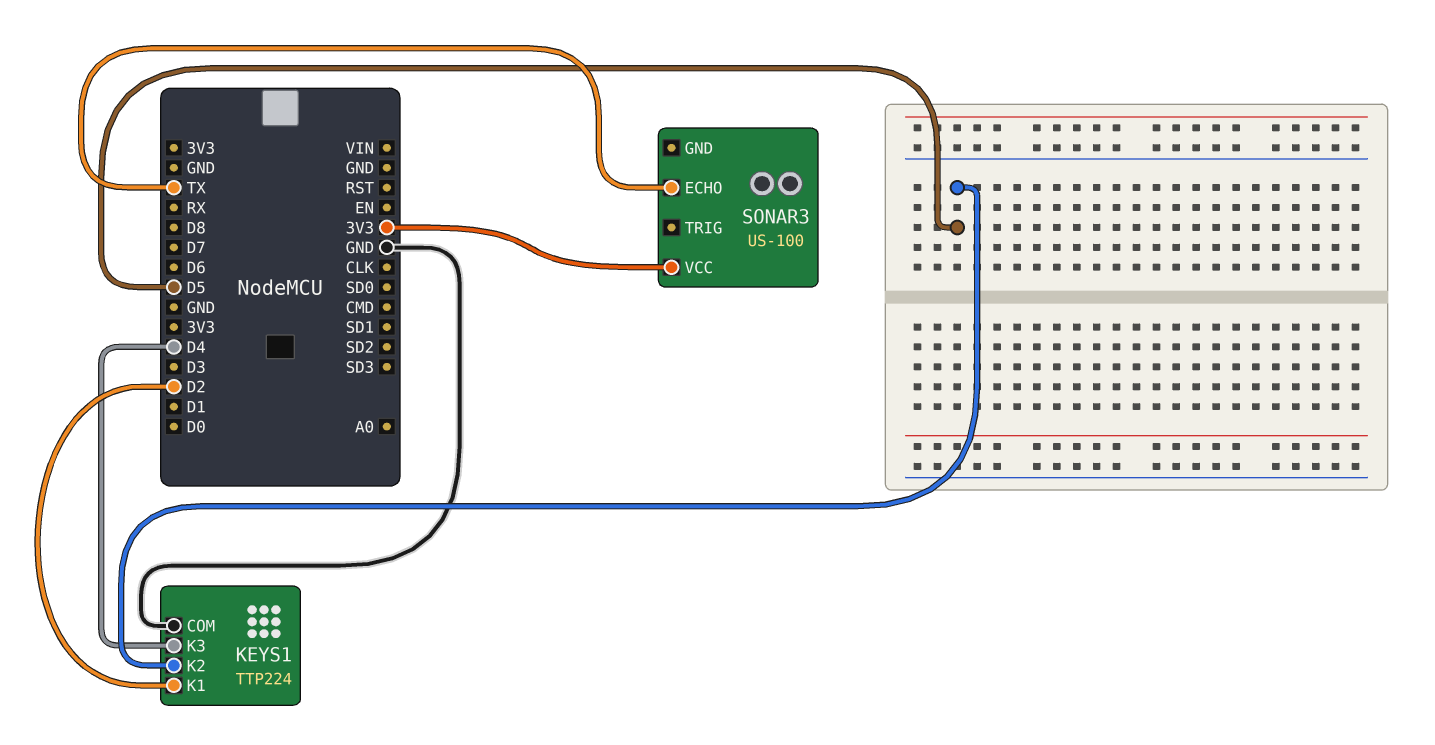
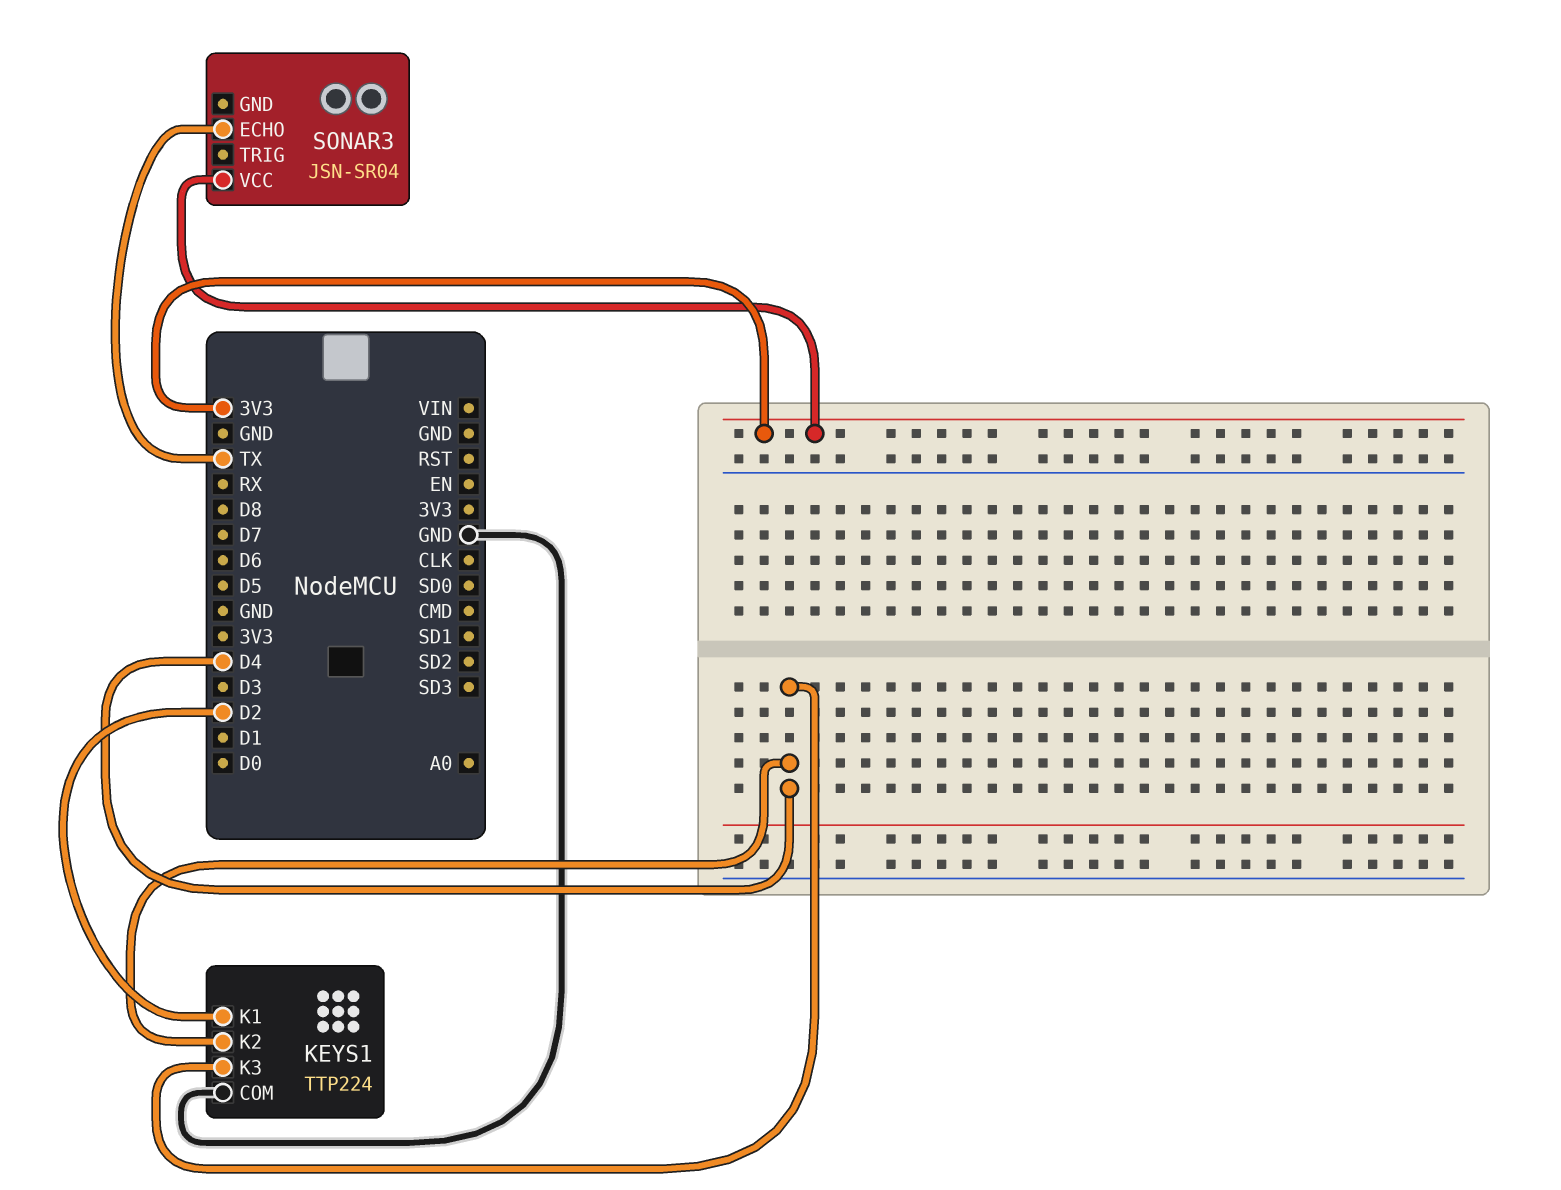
KEYS1 pin K2: D5 -> D4
SONAR3: US-100 -> JSN-SR04

